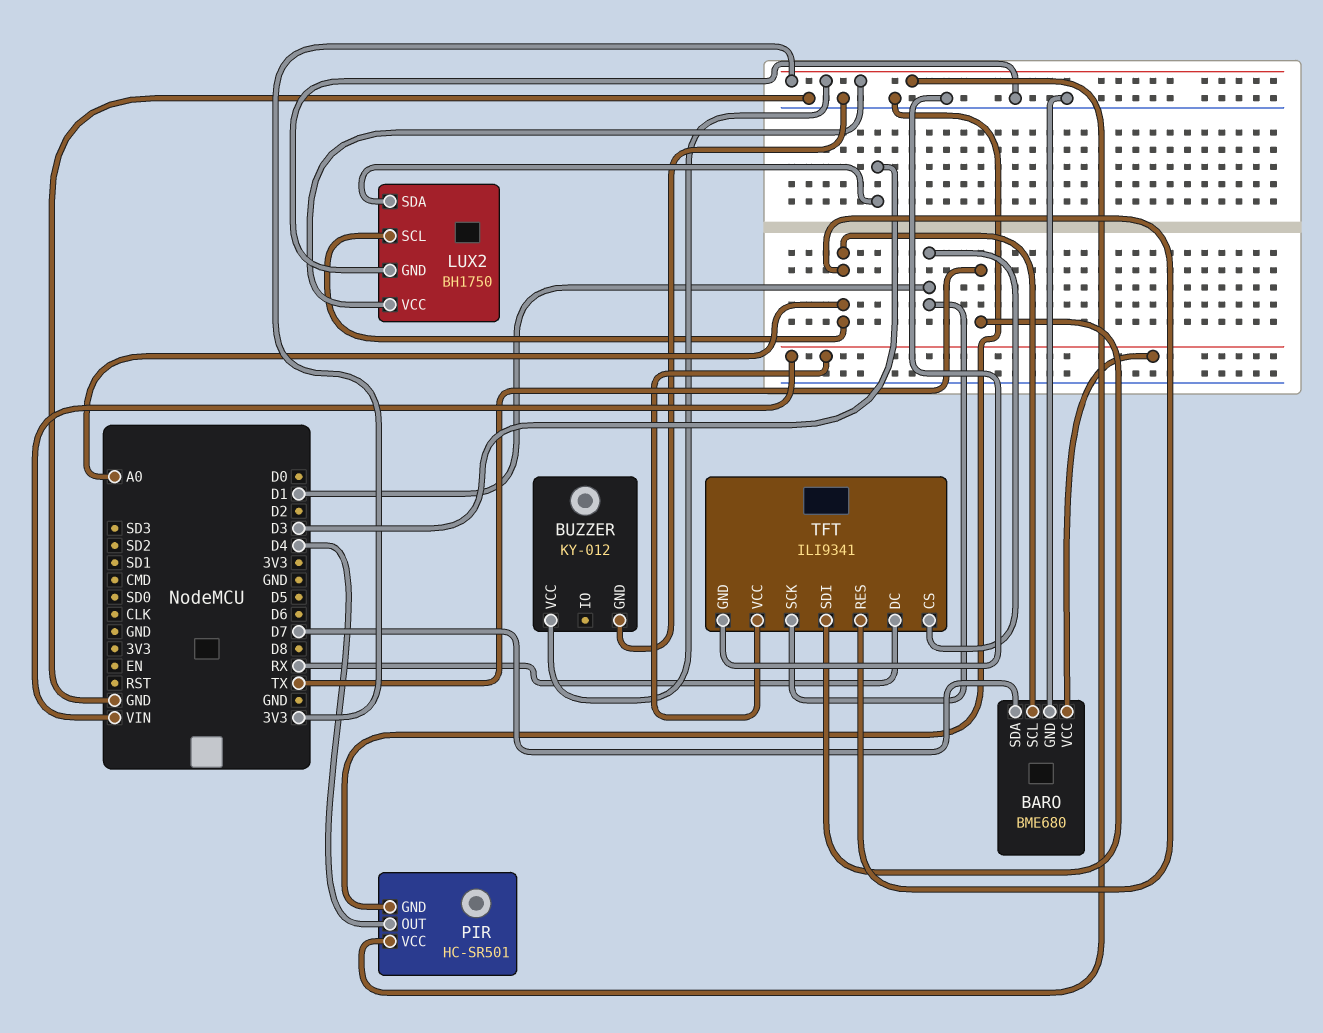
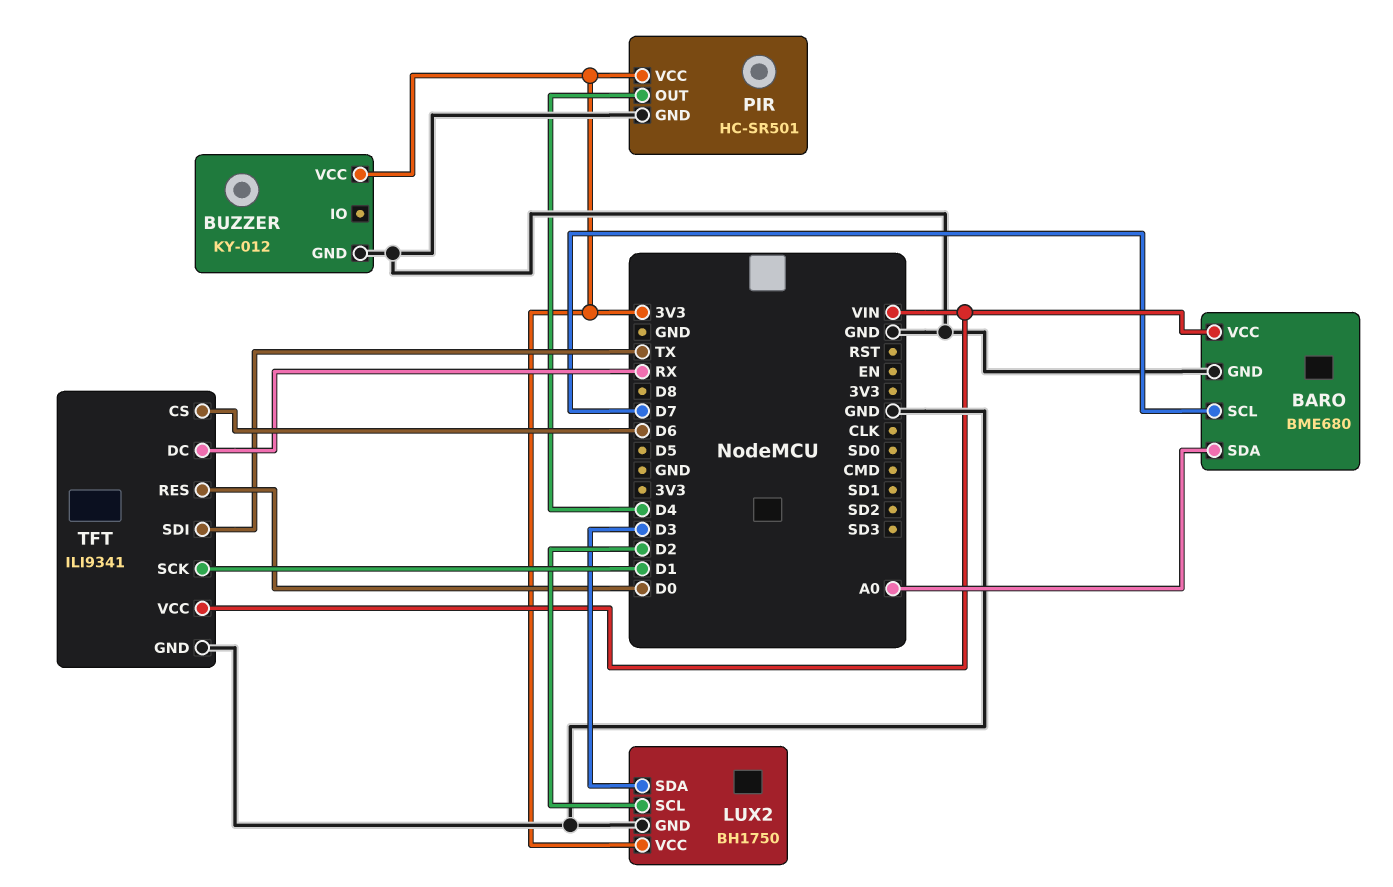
BARO pin SCL: A0 -> D7
BARO pin SDA: D7 -> A0
LUX2 pin SCL: A0 -> D2
TFT pin CS: D1 -> D6
TFT pin RES: A0 -> D0

